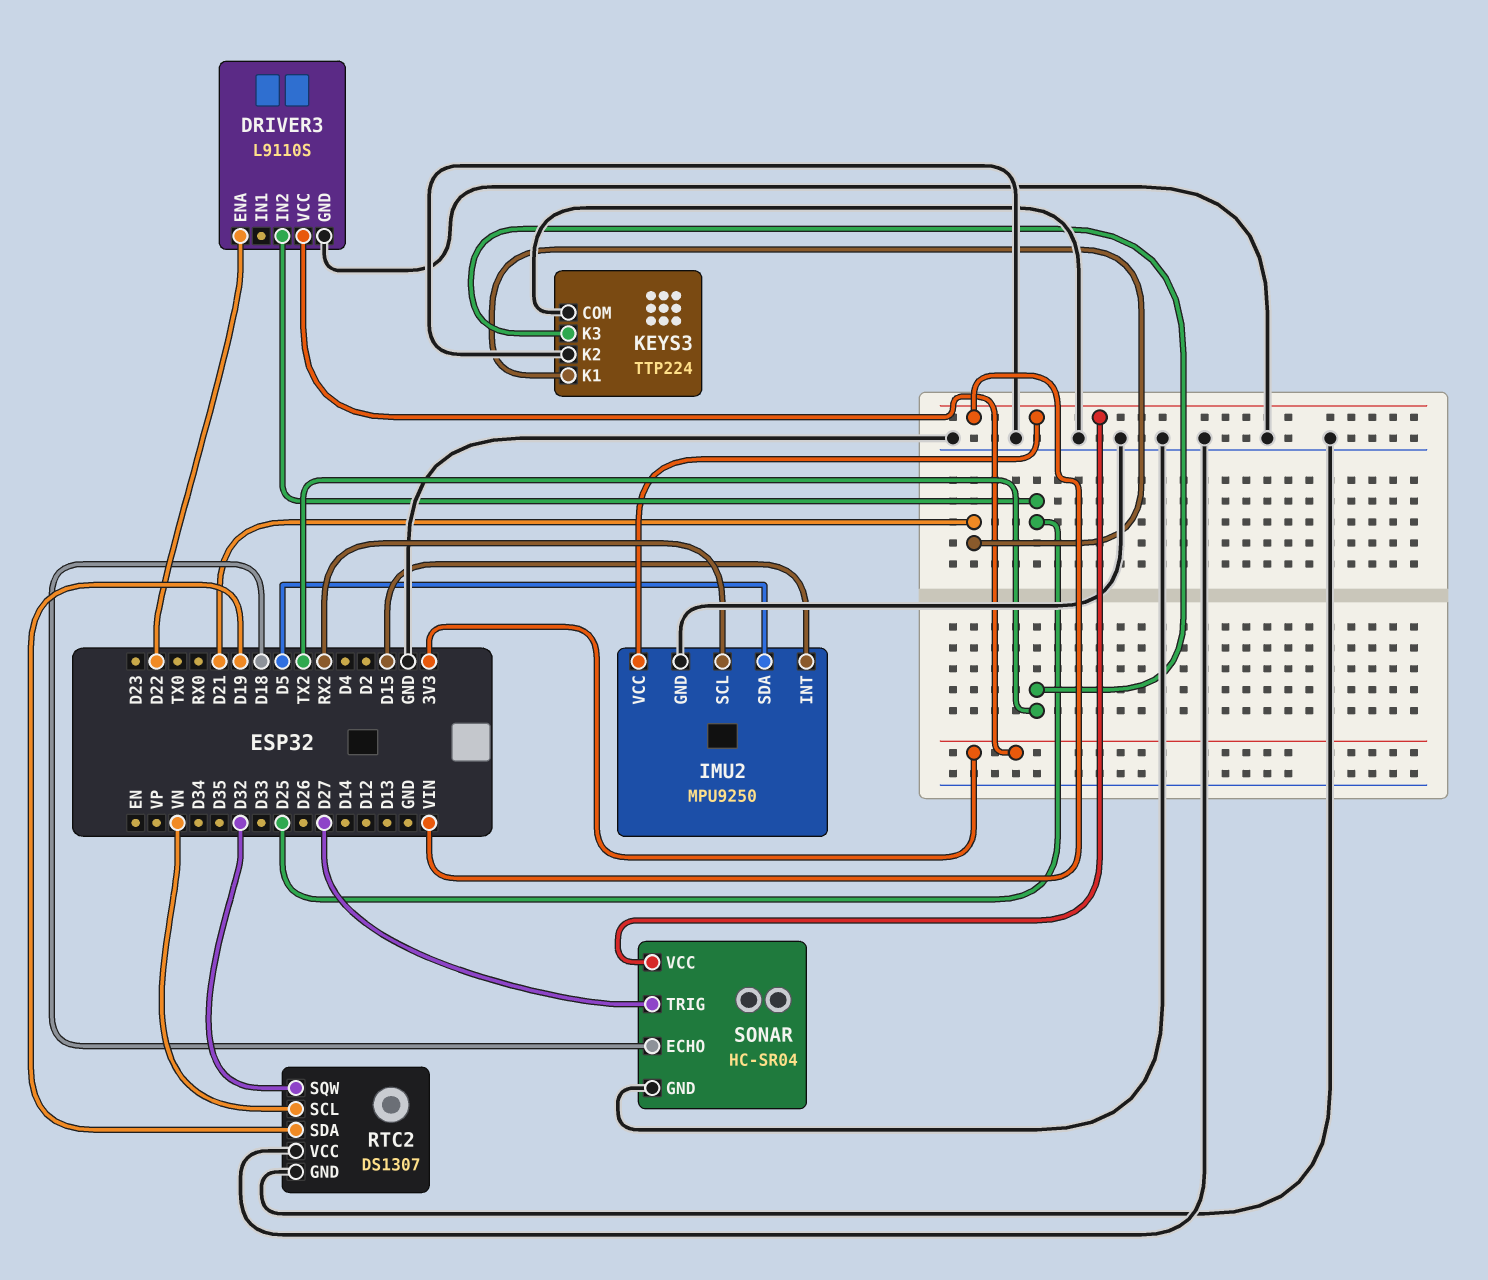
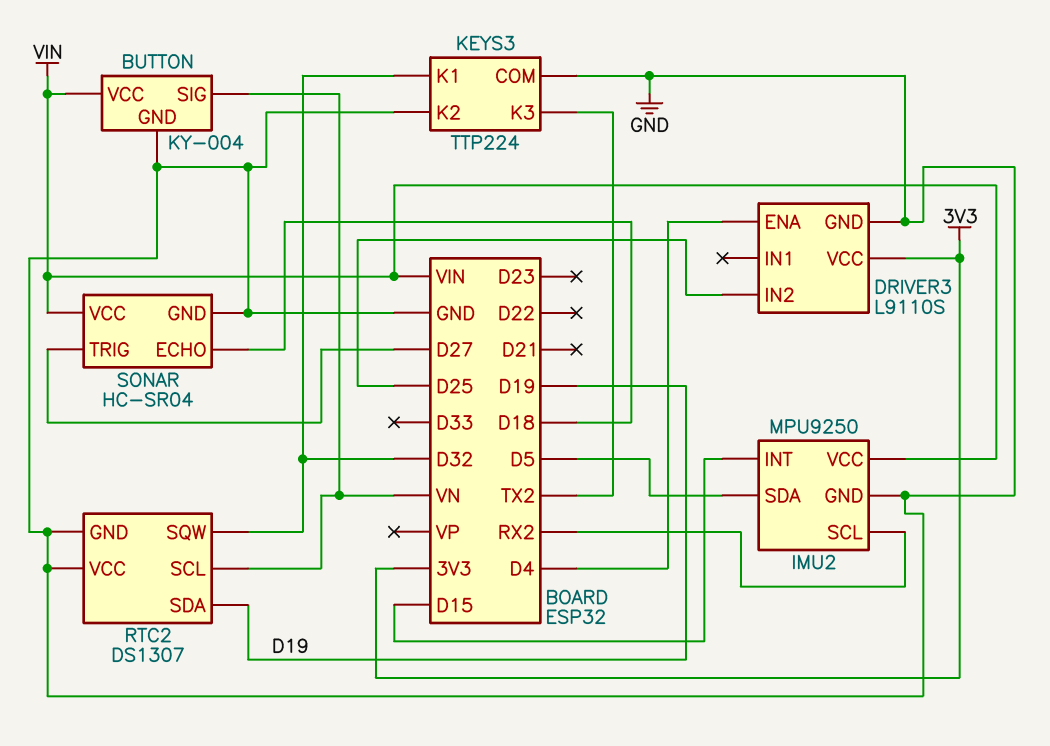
BUTTON: none -> KY-004
BUTTON pin GND: none -> GND
BUTTON pin SIG: none -> VN
BUTTON pin VCC: none -> VIN
DRIVER3 pin ENA: D22 -> D4
KEYS3 pin K1: D21 -> D32

